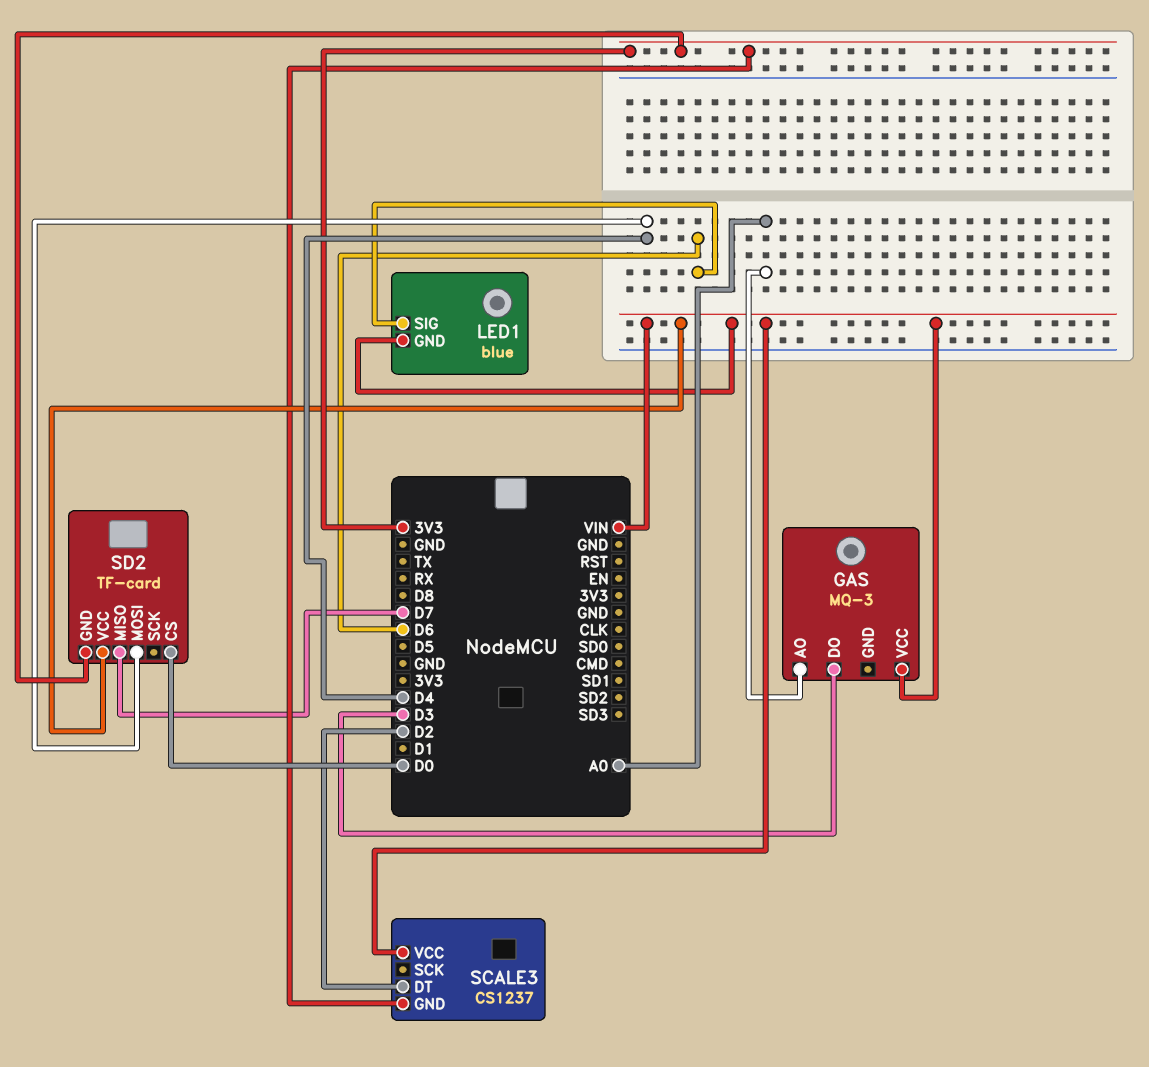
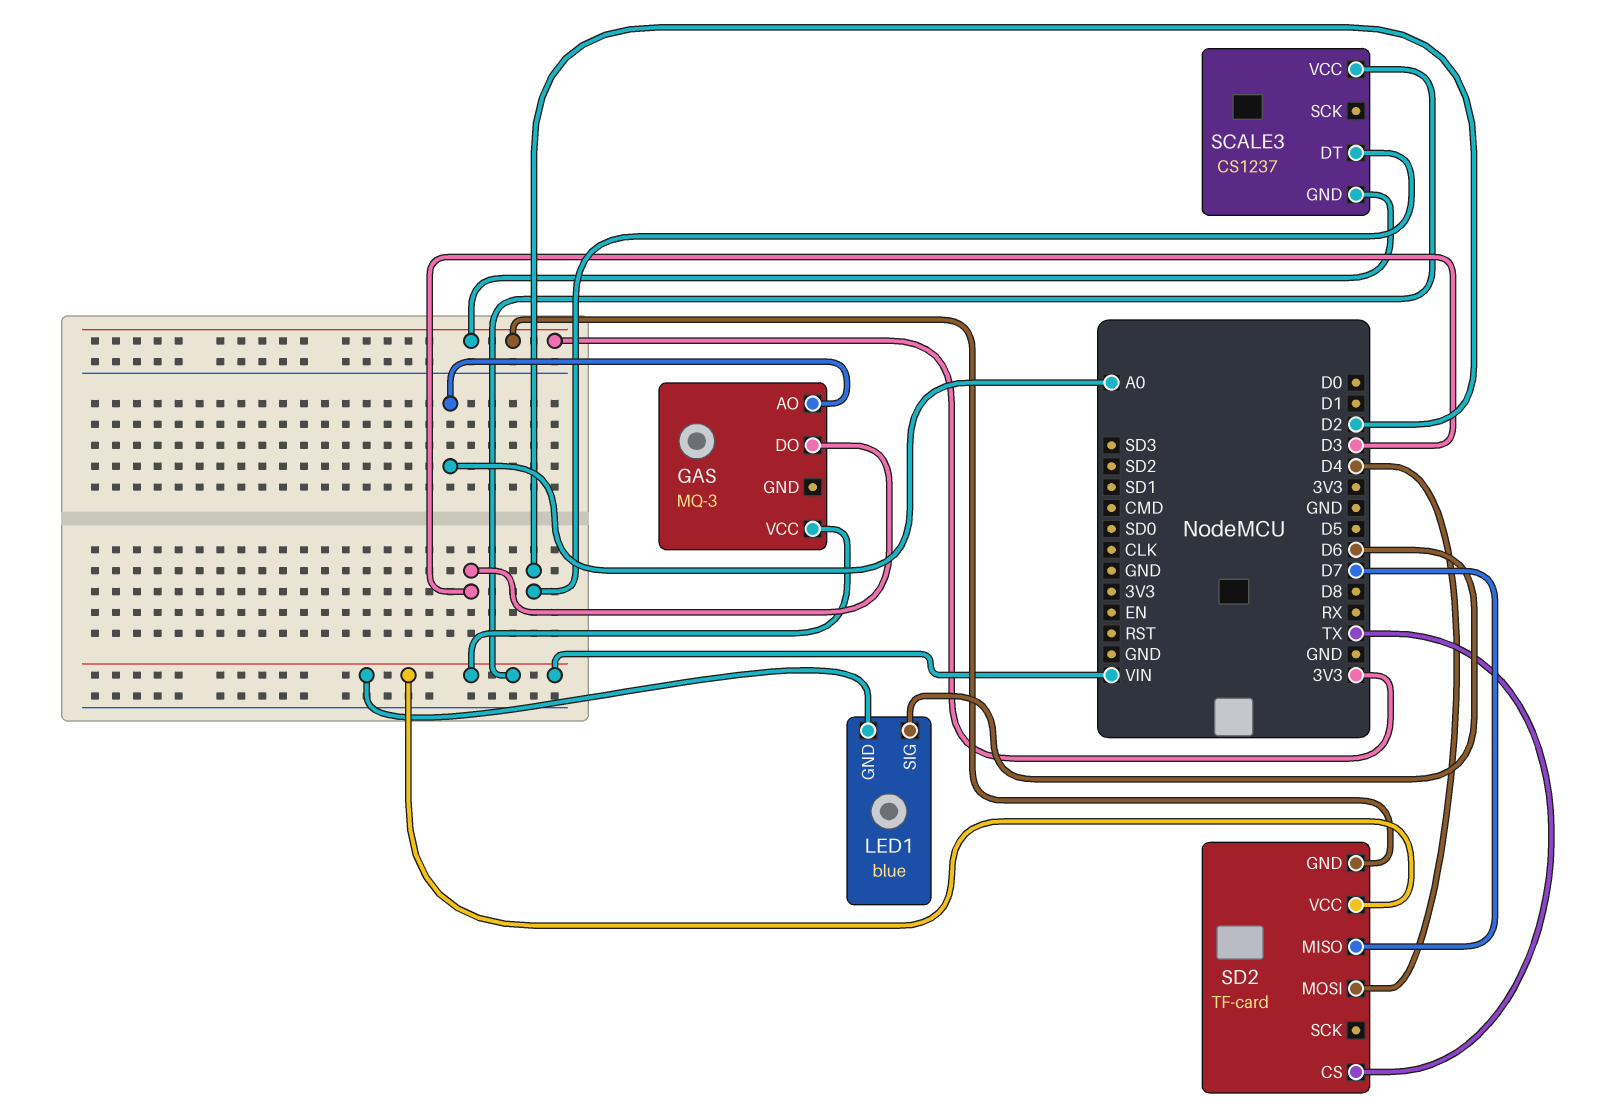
SD2 pin CS: D0 -> TX

